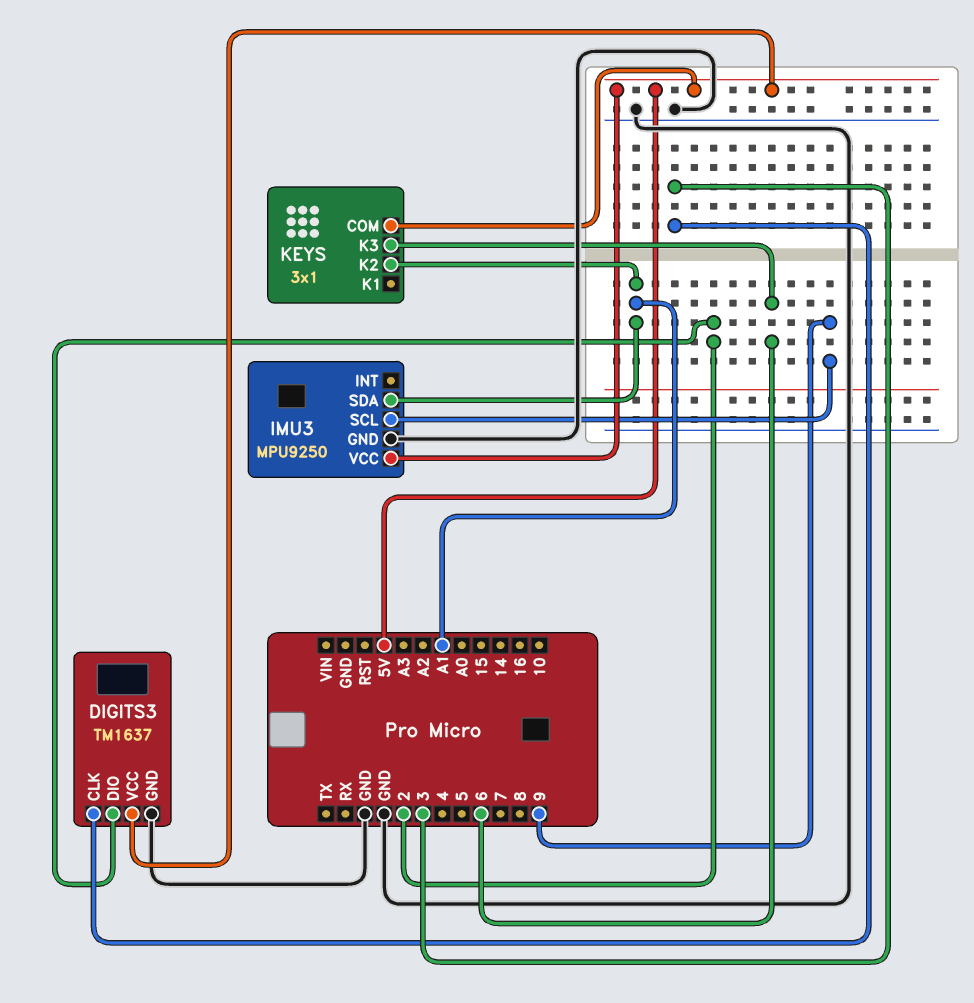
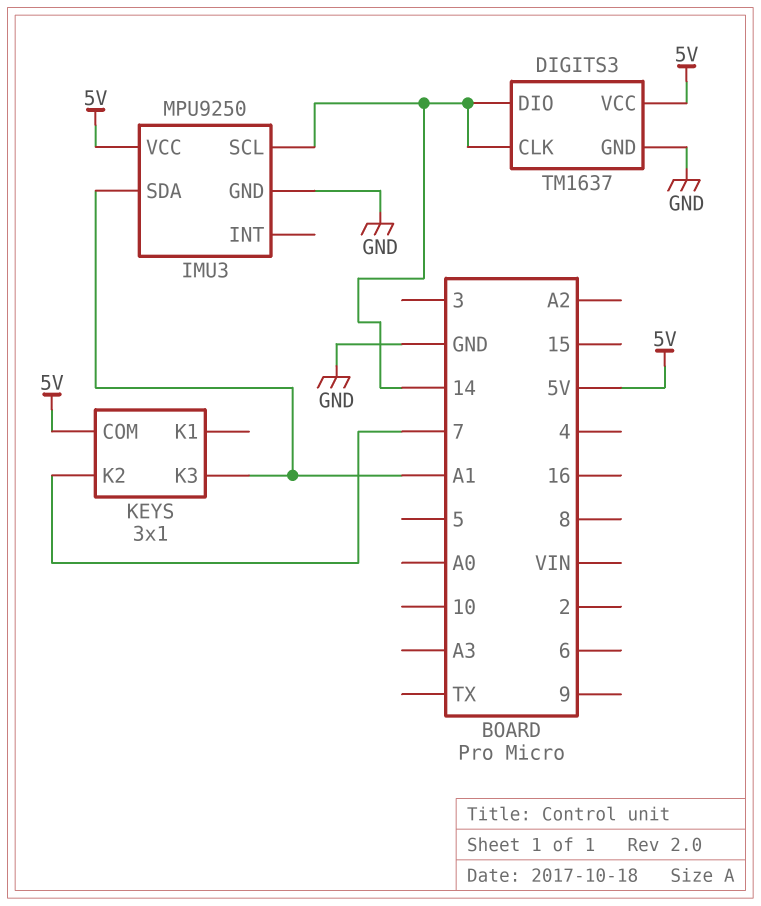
DIGITS3 pin CLK: 3 -> 14
DIGITS3 pin DIO: 2 -> 14
IMU3 pin SCL: 9 -> 14
KEYS pin K2: A1 -> 7
KEYS pin K3: 6 -> A1

